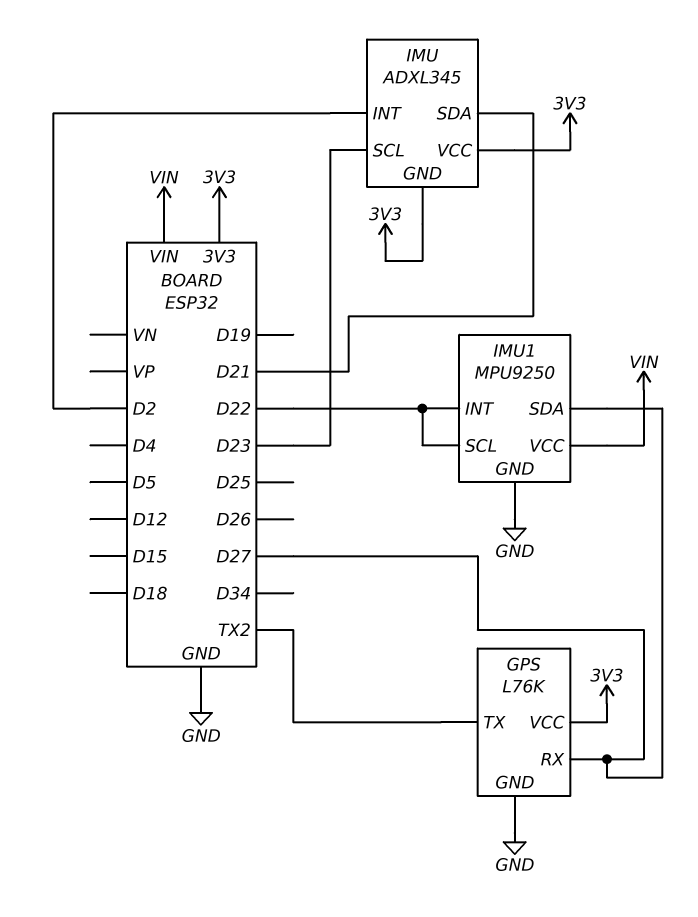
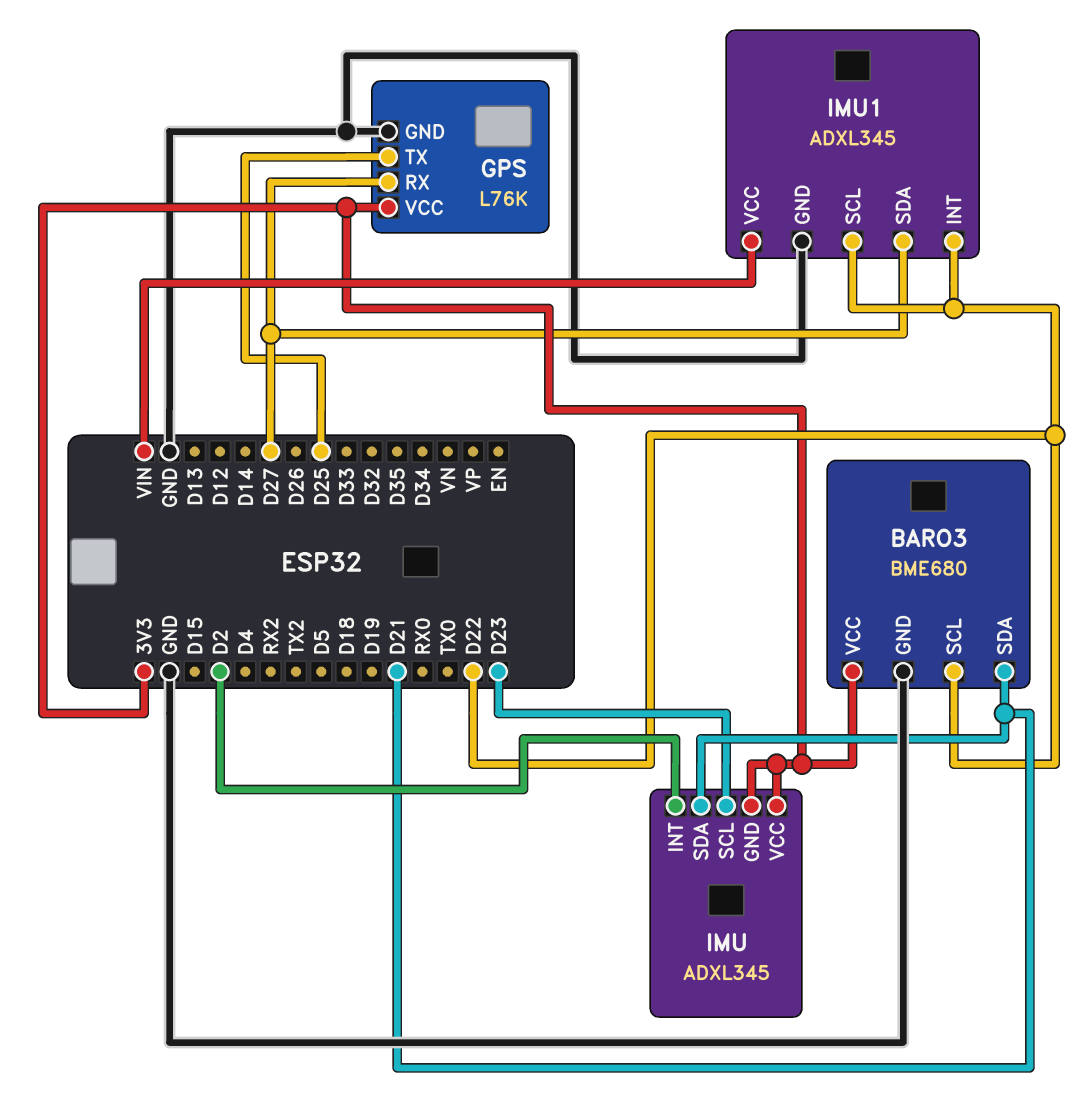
BARO3: none -> BME680
BARO3 pin GND: none -> GND
BARO3 pin SCL: none -> D22
BARO3 pin SDA: none -> D21
BARO3 pin VCC: none -> 3V3
GPS pin TX: TX2 -> D25
IMU1: MPU9250 -> ADXL345

